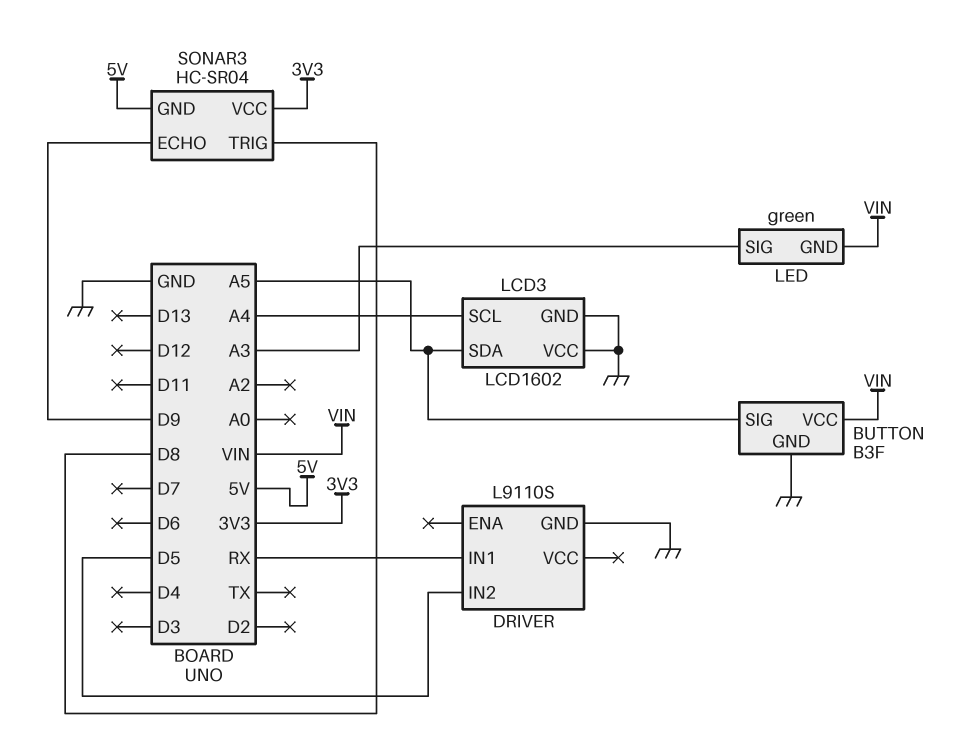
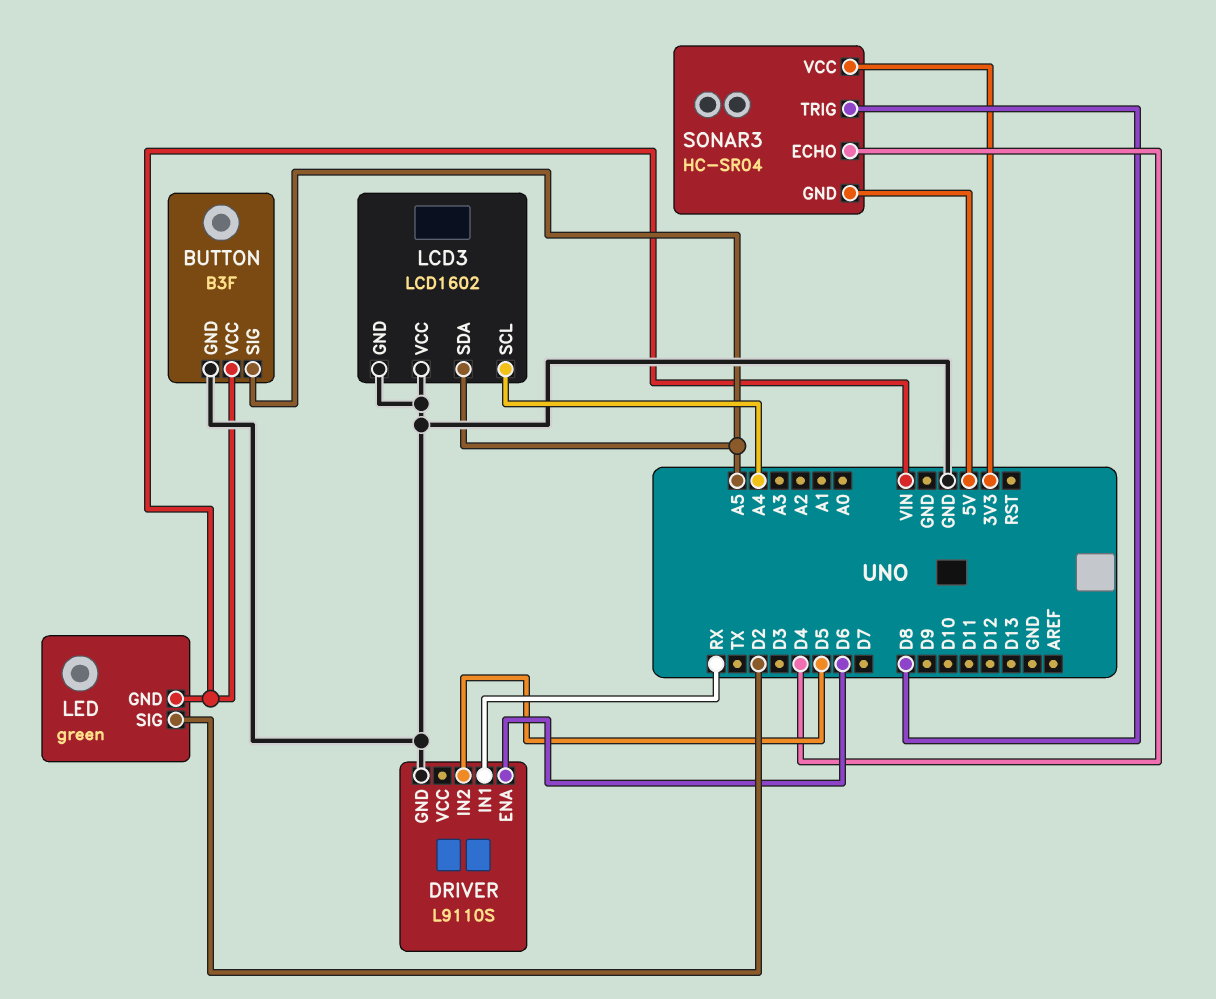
DRIVER pin ENA: none -> D6
LED pin SIG: A3 -> D2
SONAR3 pin ECHO: D9 -> D4

